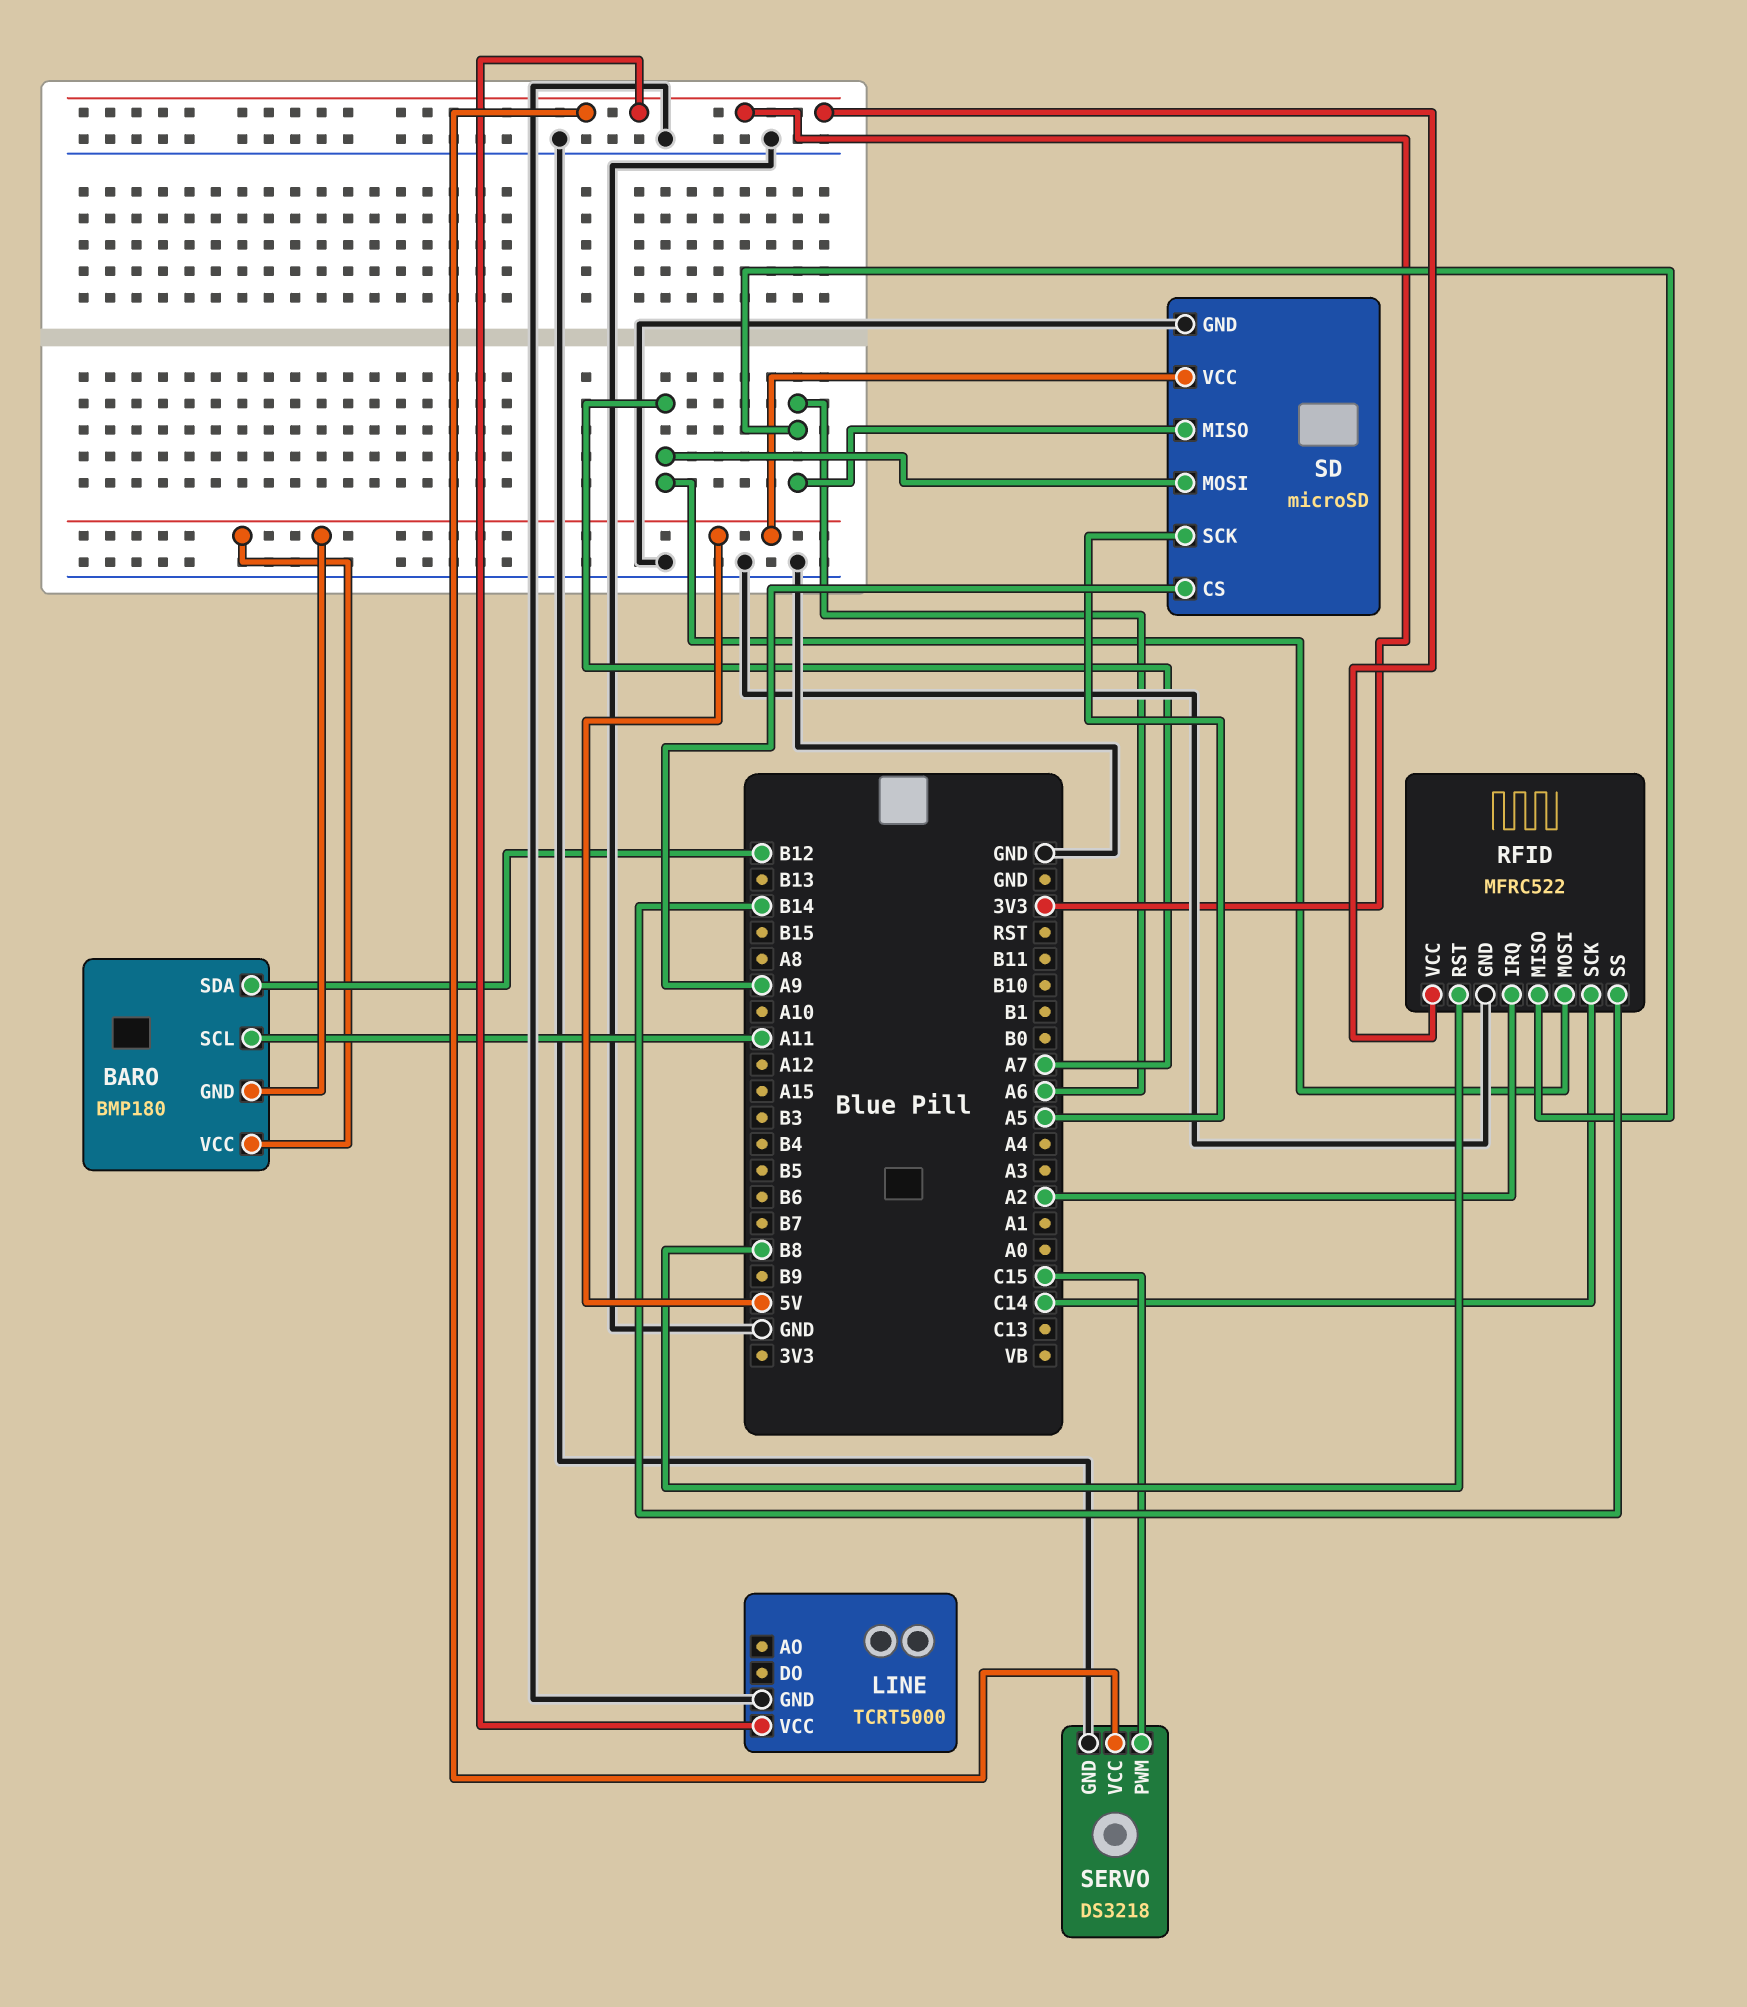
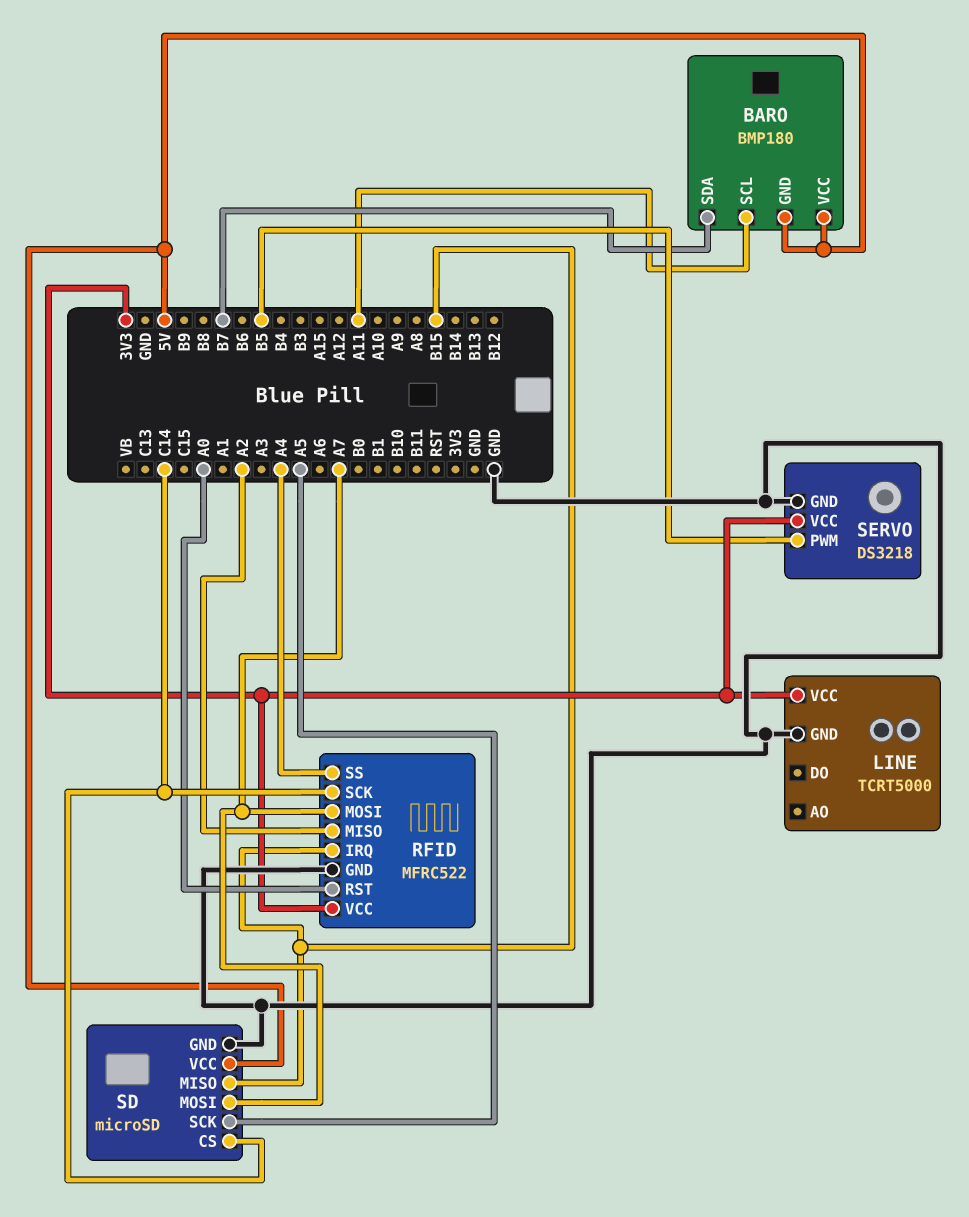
BARO pin SDA: B12 -> B7
RFID pin IRQ: A2 -> B15
RFID pin MISO: A6 -> A2
RFID pin RST: B8 -> A0
RFID pin SS: B14 -> A4
SD pin CS: A9 -> C14
SD pin MISO: A6 -> B15
SERVO pin PWM: C15 -> B5

